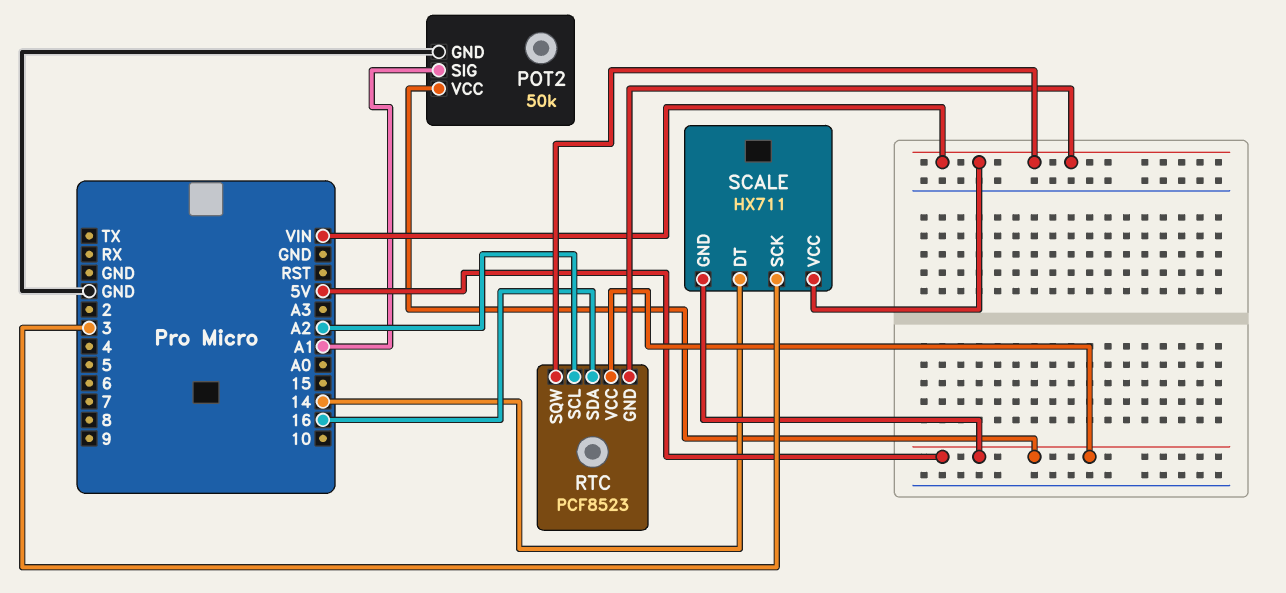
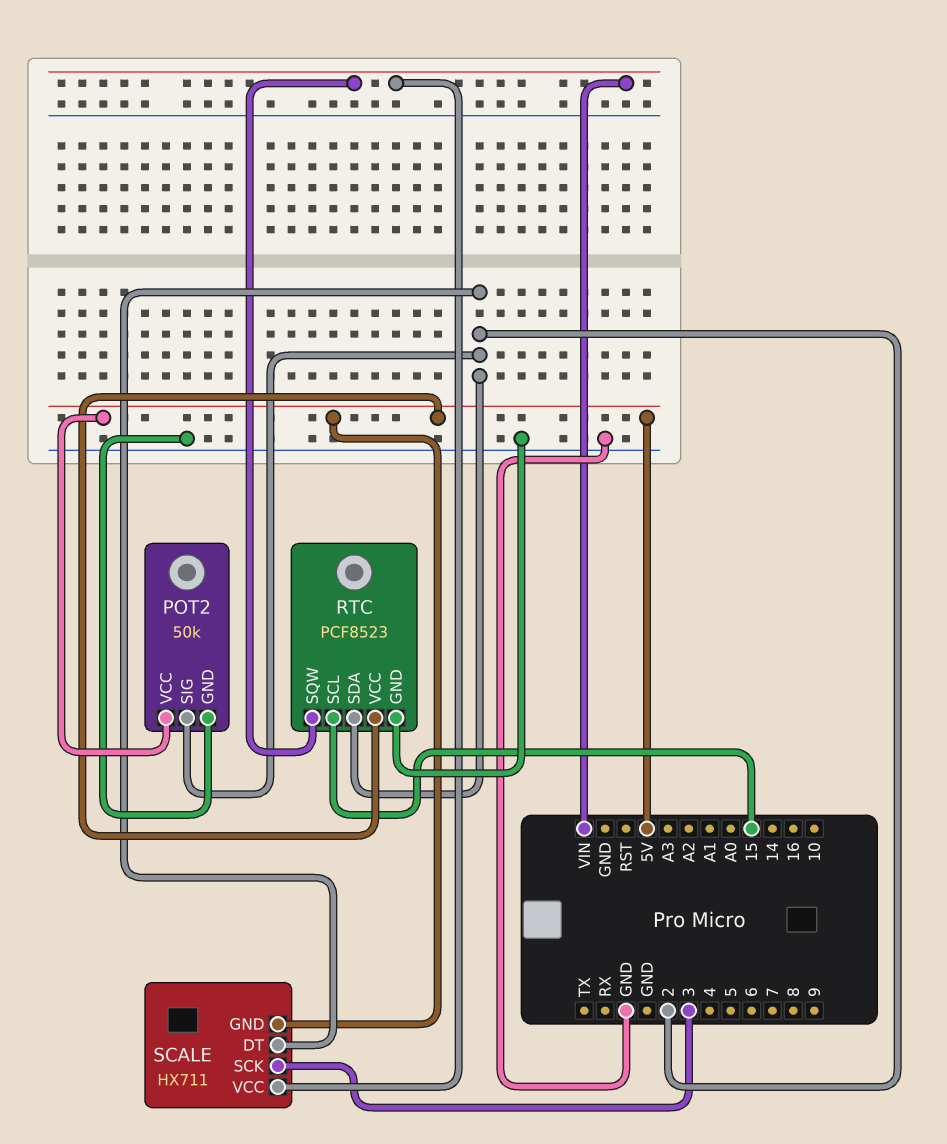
POT2 pin SIG: A1 -> 2
RTC pin GND: VIN -> GND
RTC pin SCL: A2 -> 15
RTC pin SDA: 16 -> 2
SCALE pin DT: 14 -> 2

